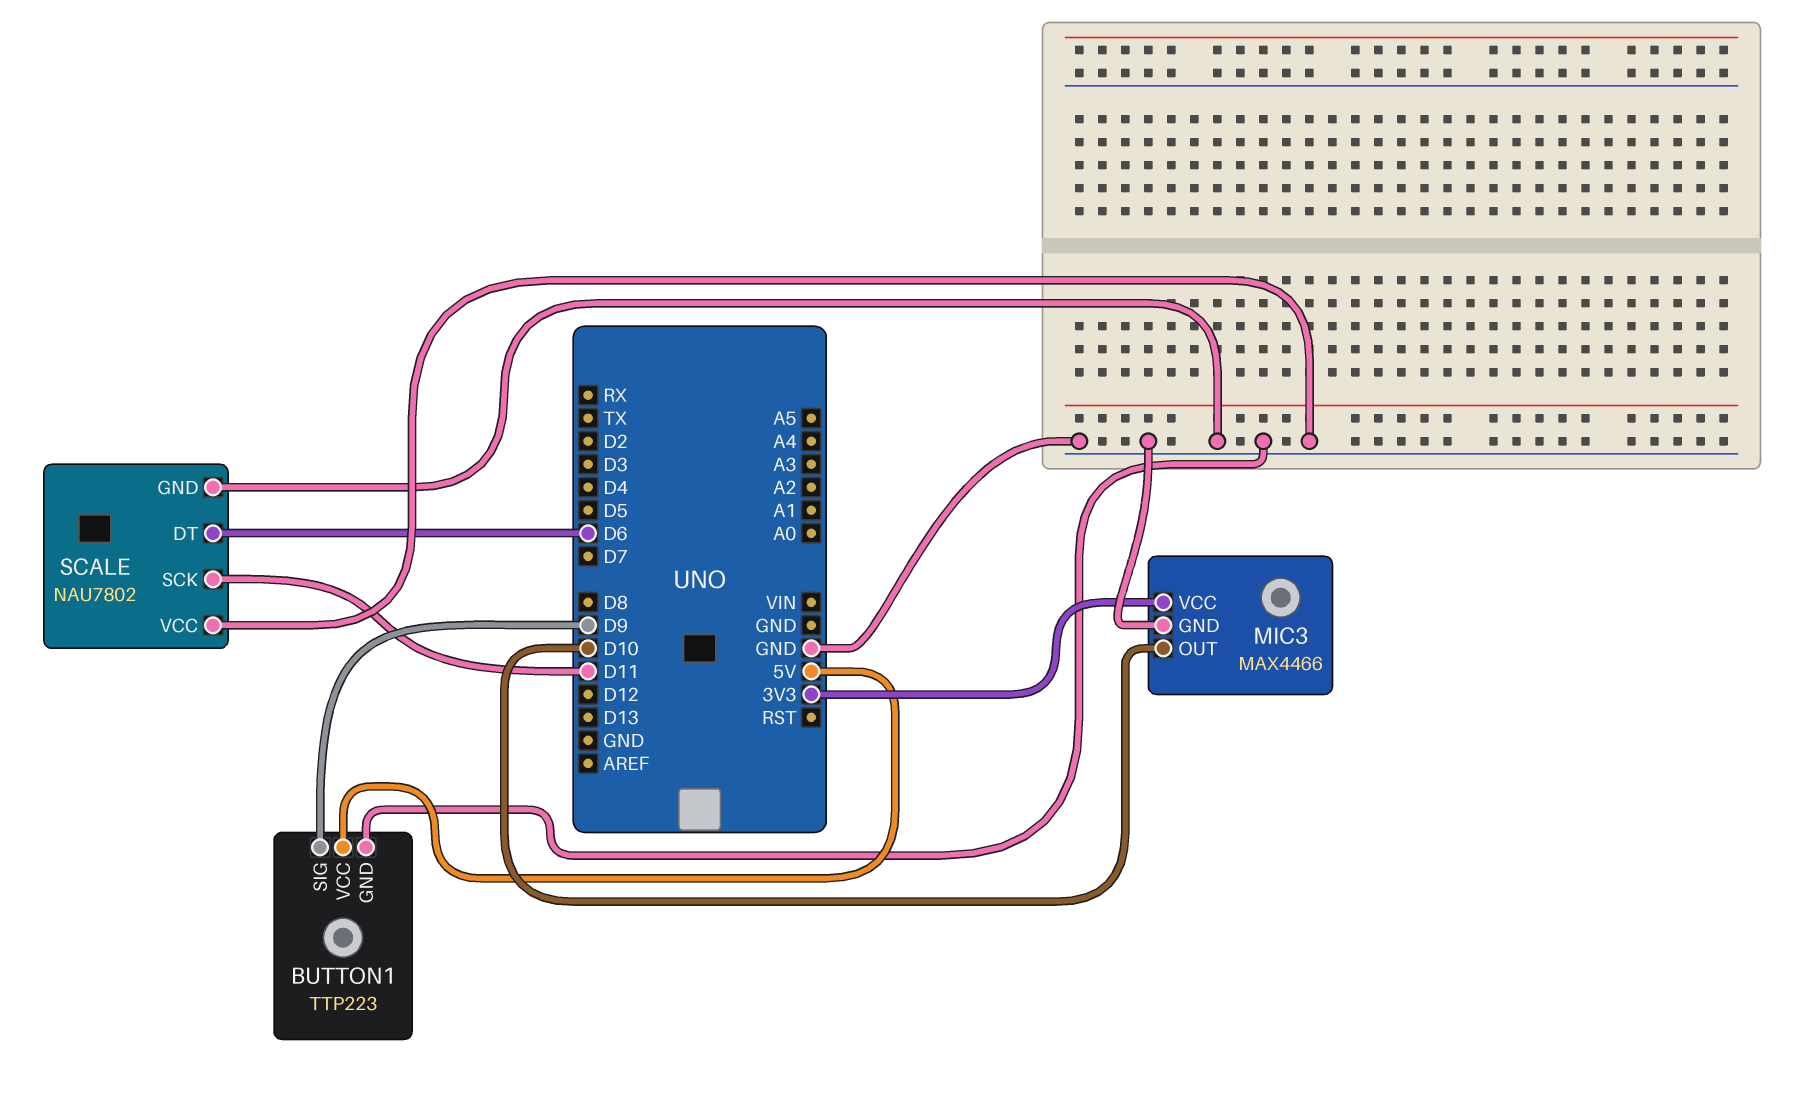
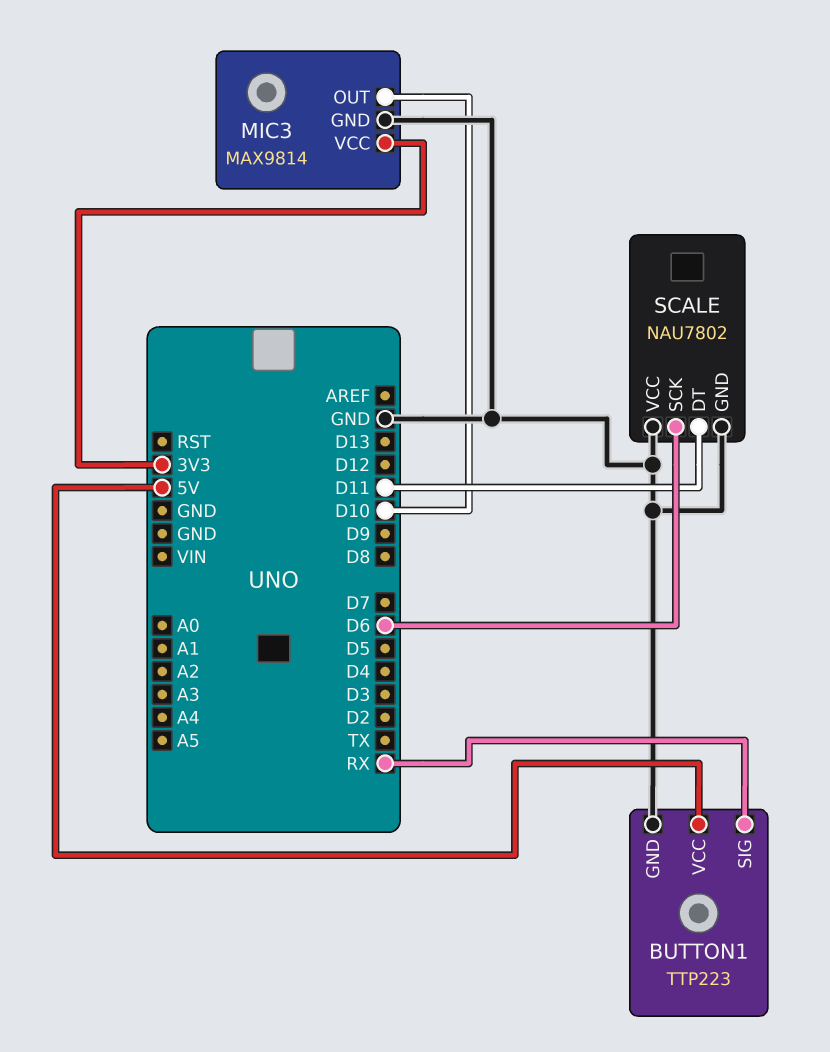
BUTTON1 pin SIG: D9 -> RX
MIC3: MAX4466 -> MAX9814
SCALE pin DT: D6 -> D11
SCALE pin SCK: D11 -> D6

